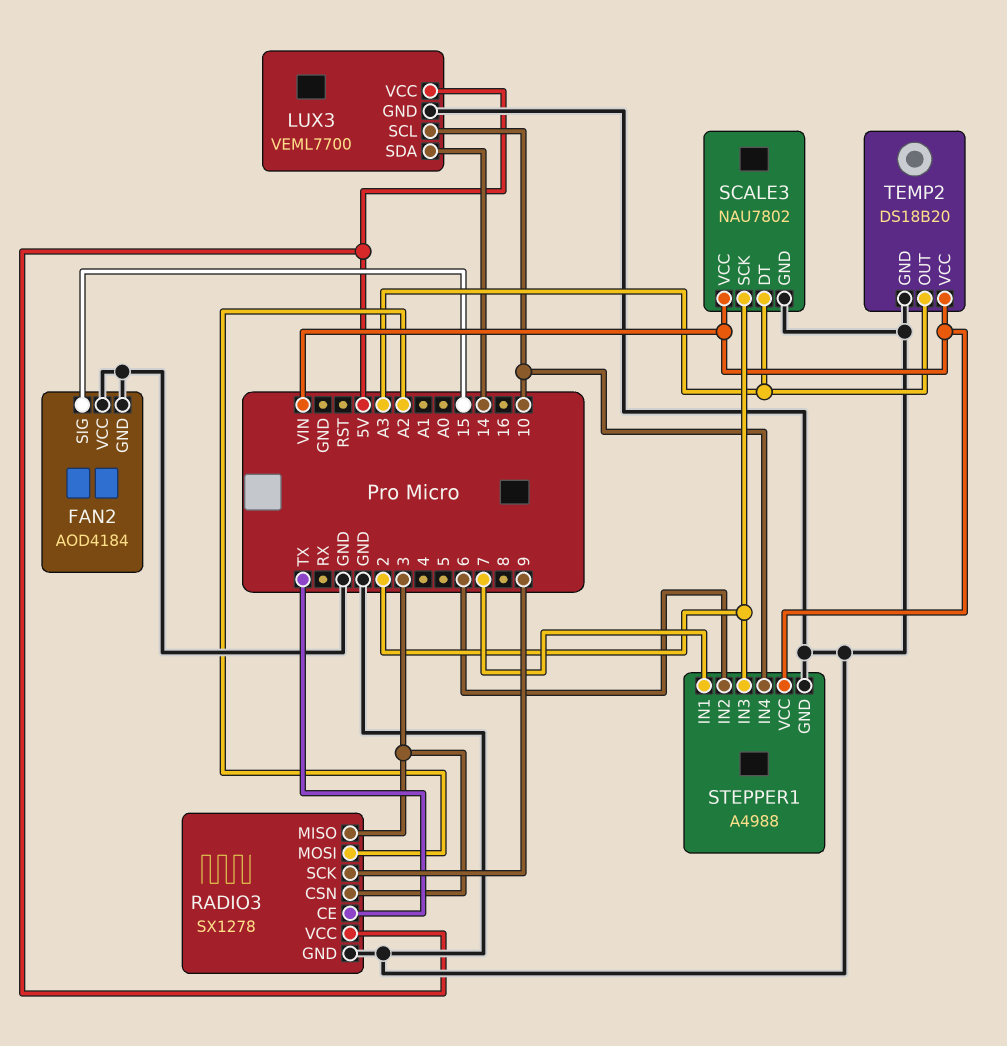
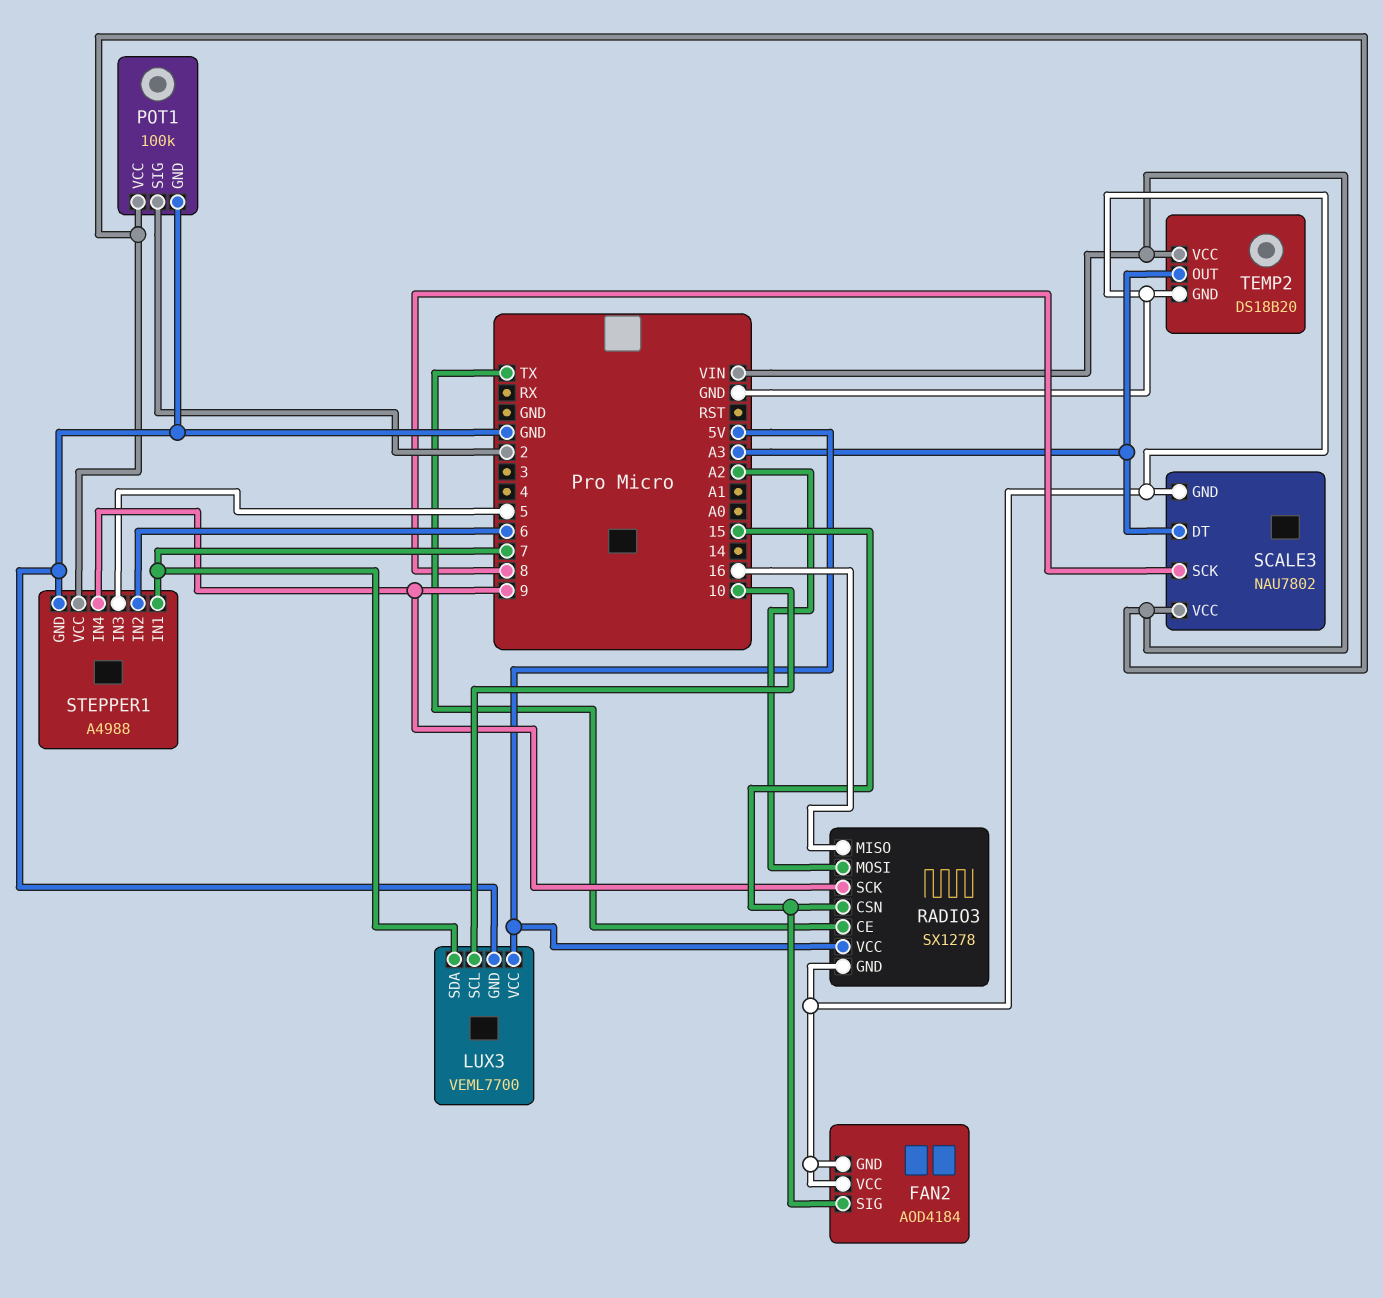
LUX3 pin SDA: 14 -> 7
POT1: none -> 100k
POT1 pin GND: none -> GND
POT1 pin SIG: none -> 2
POT1 pin VCC: none -> VIN
RADIO3 pin CSN: 3 -> 15
RADIO3 pin MISO: 3 -> 16
SCALE3 pin SCK: 2 -> 8
STEPPER1 pin IN3: 2 -> 5
STEPPER1 pin IN4: 10 -> 9

